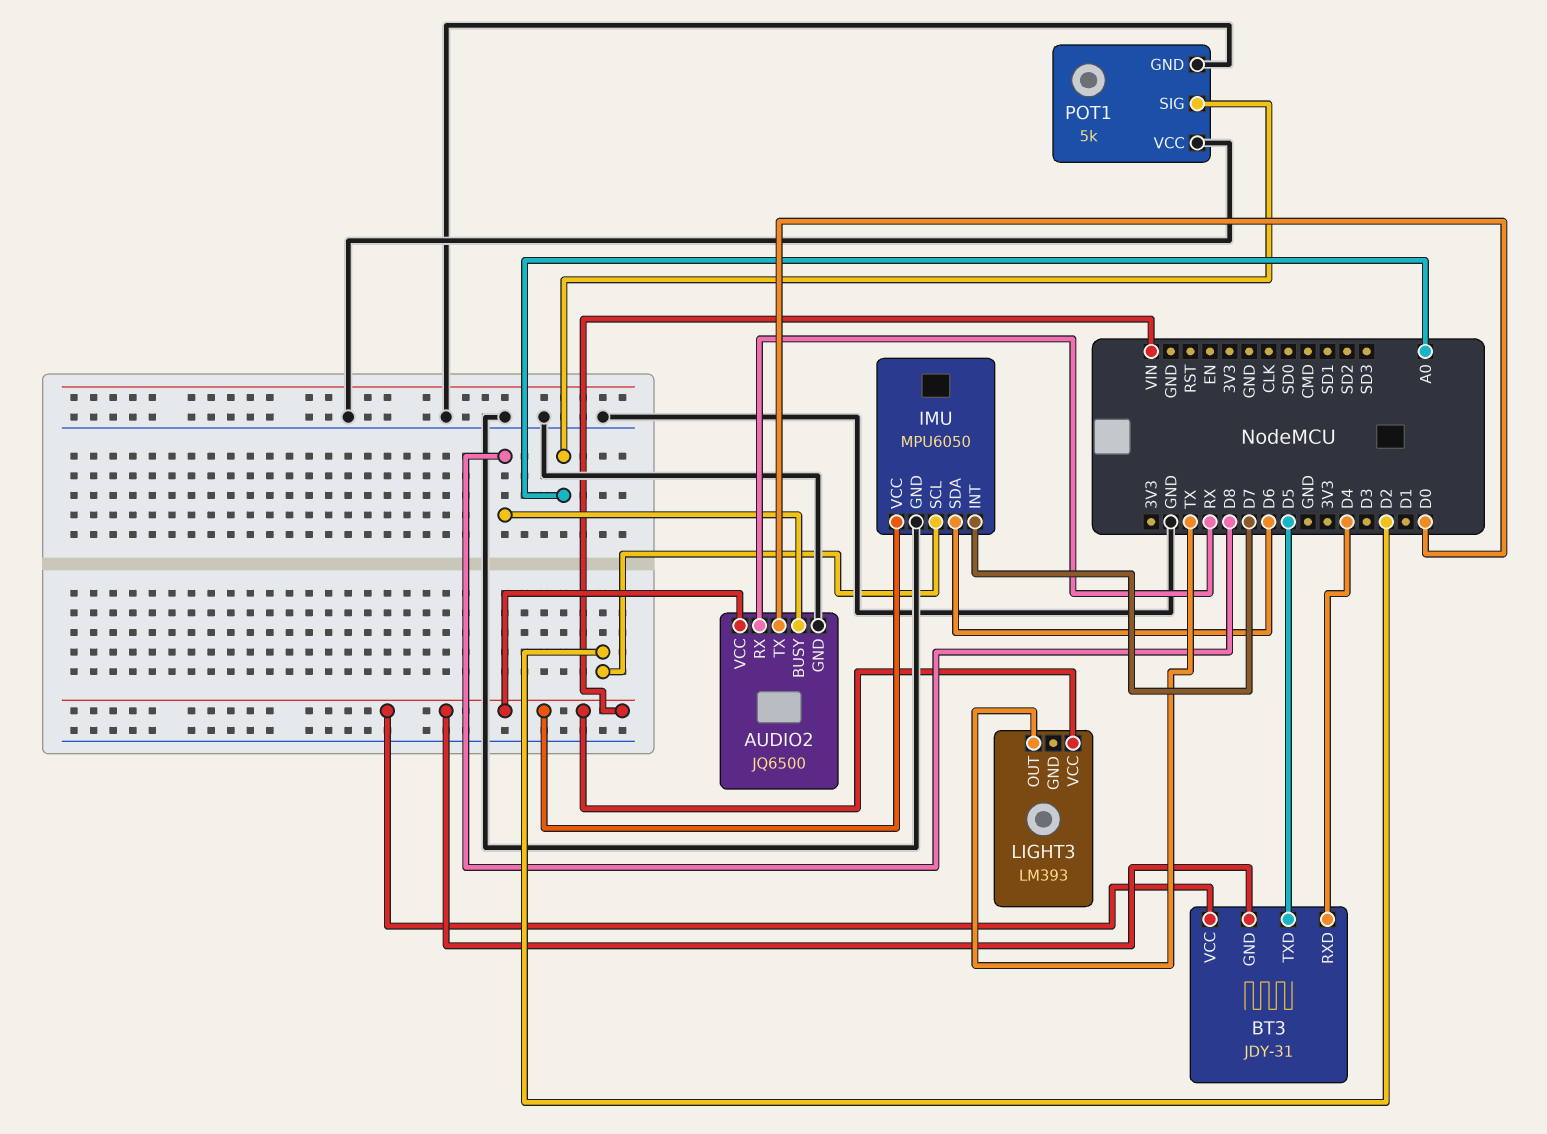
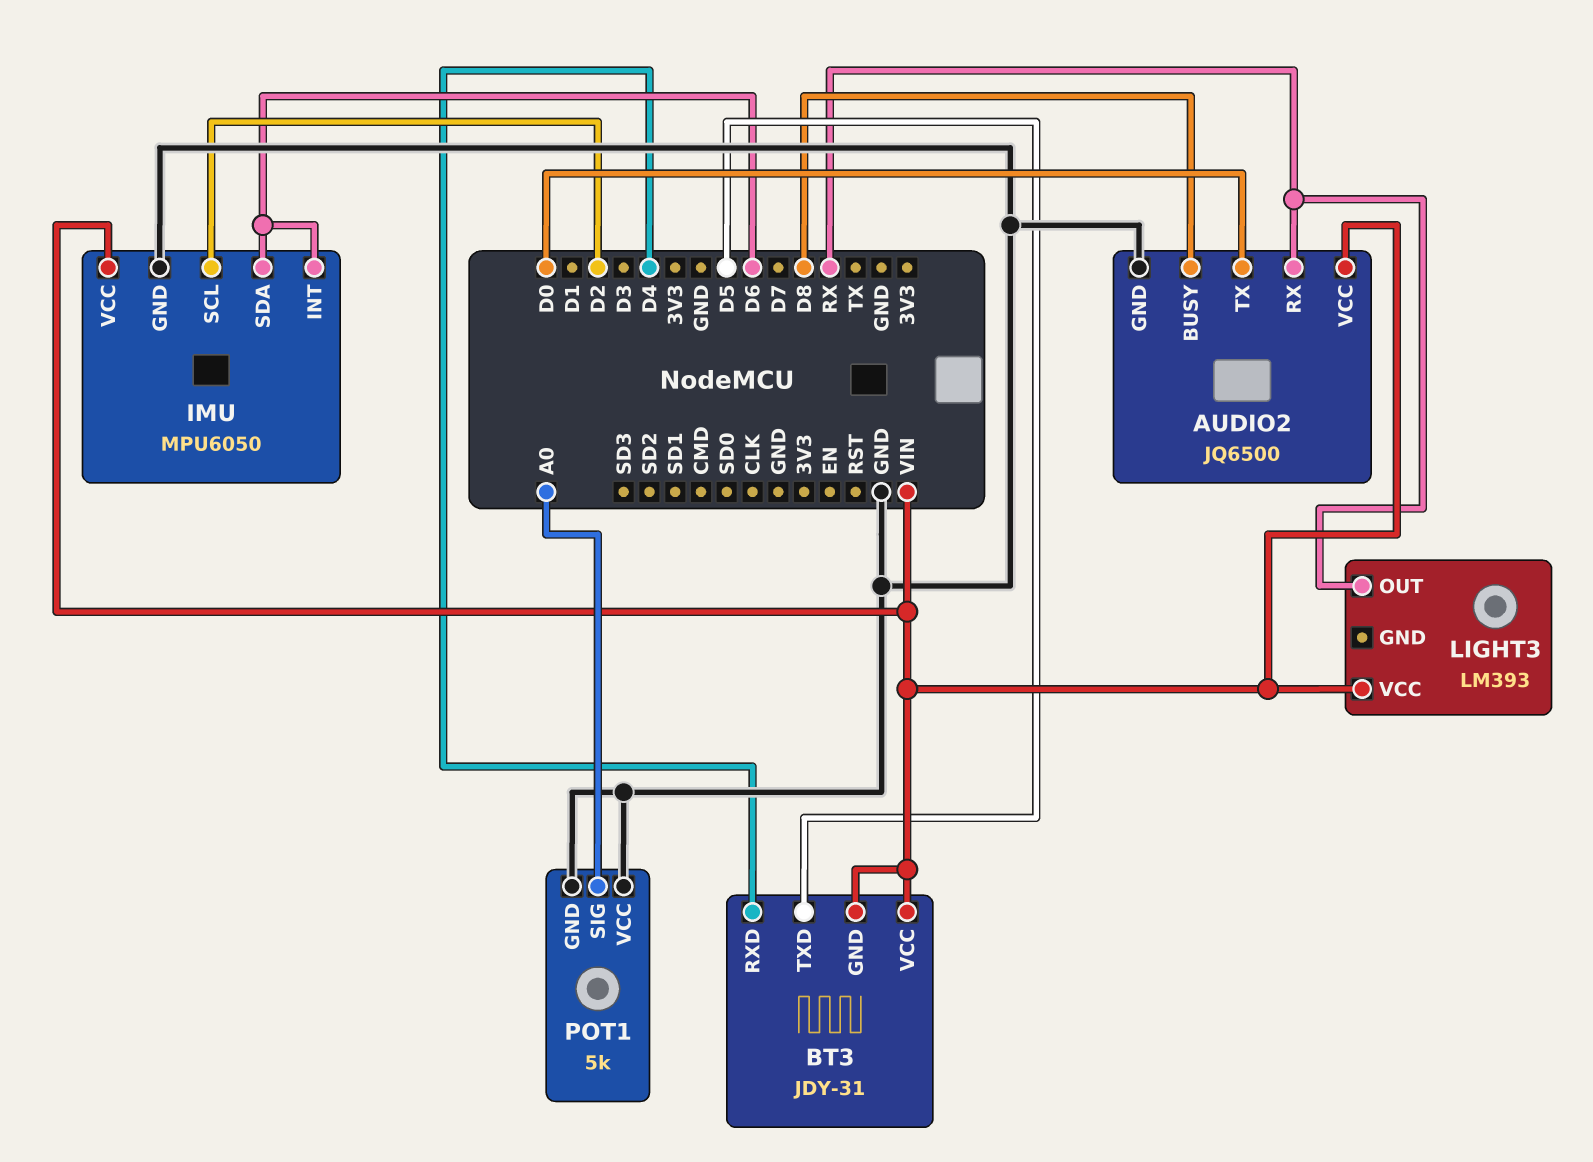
IMU pin INT: D7 -> D6
LIGHT3 pin OUT: TX -> RX

